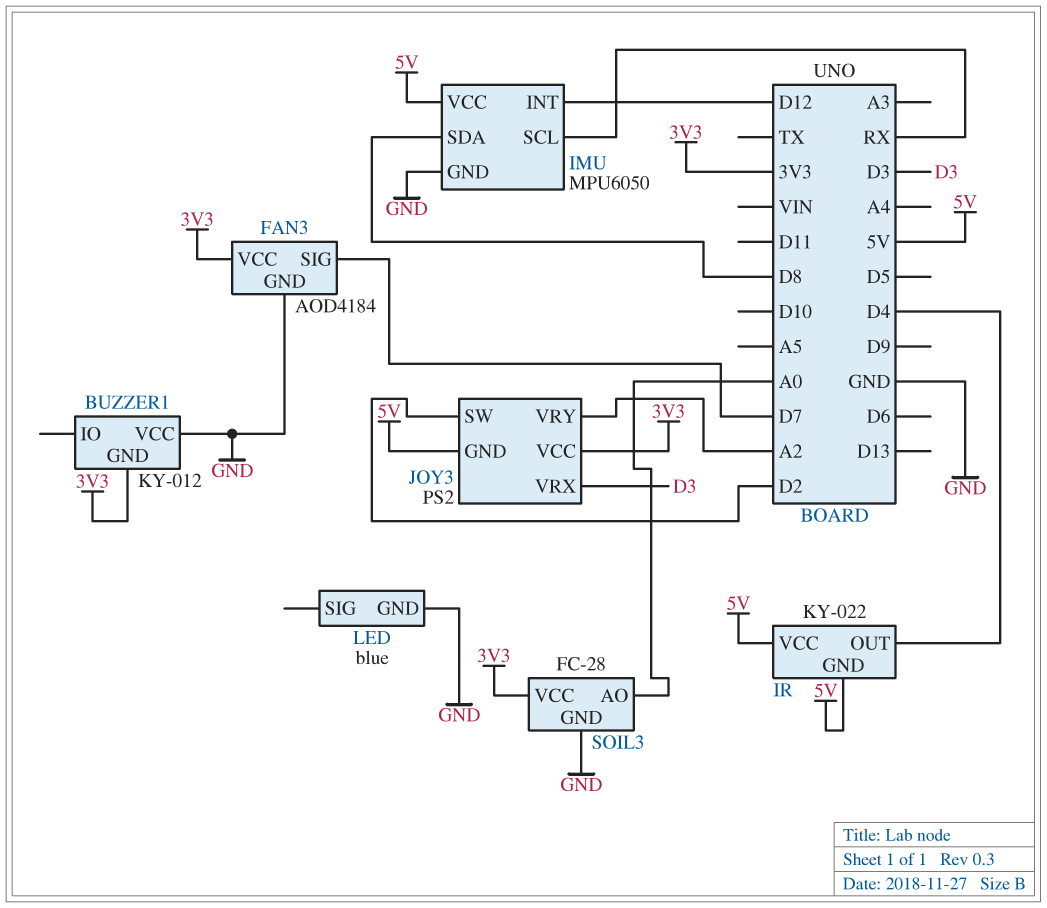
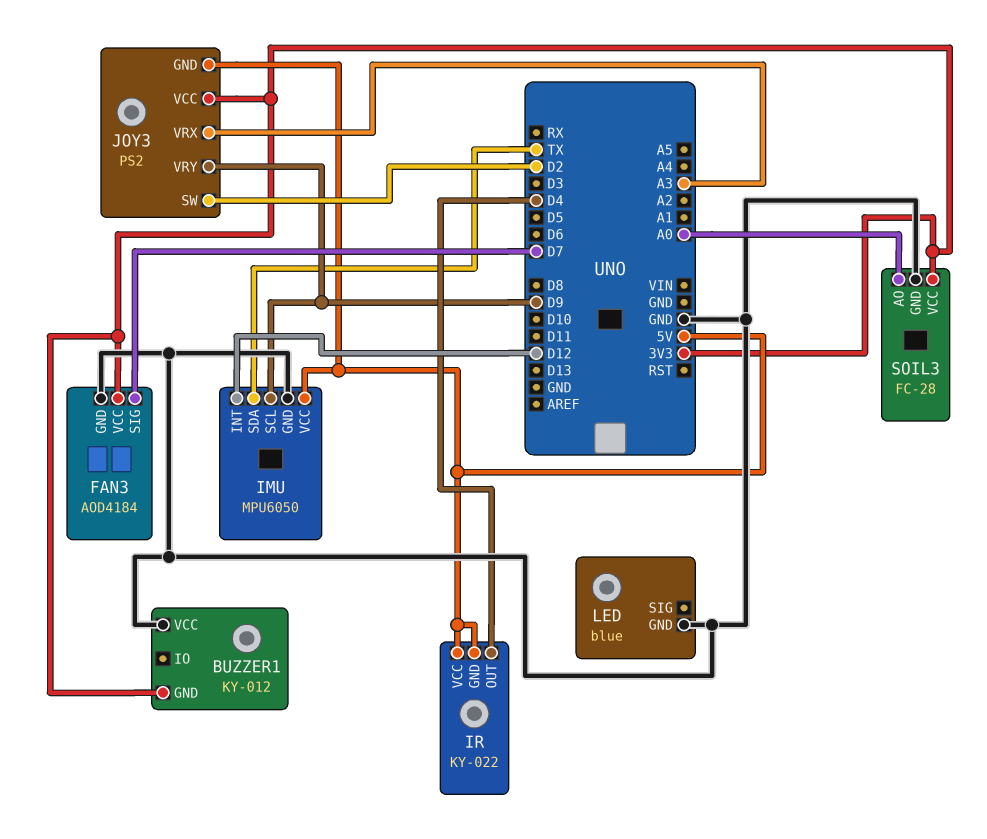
IMU pin SCL: RX -> D9
IMU pin SDA: D8 -> TX
JOY3 pin VRX: D3 -> A3
JOY3 pin VRY: A2 -> D9

